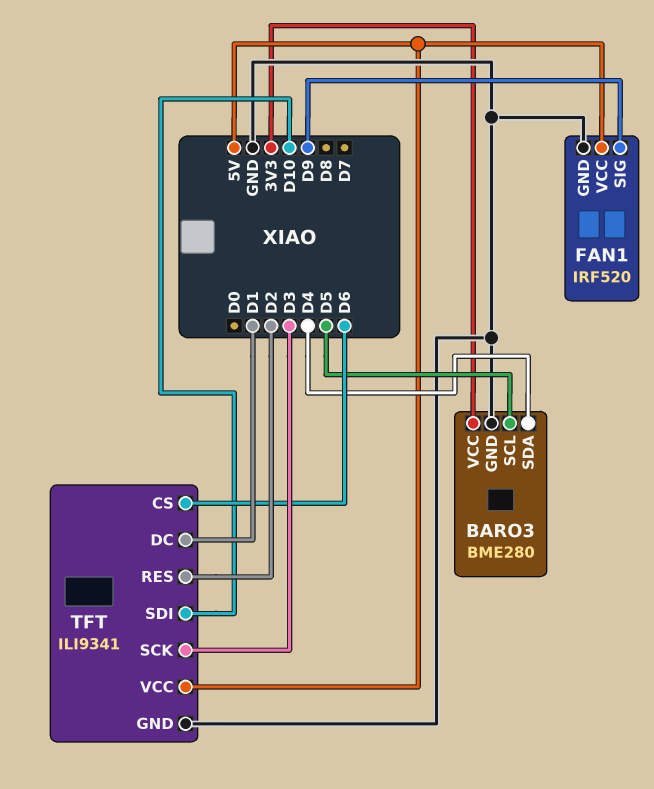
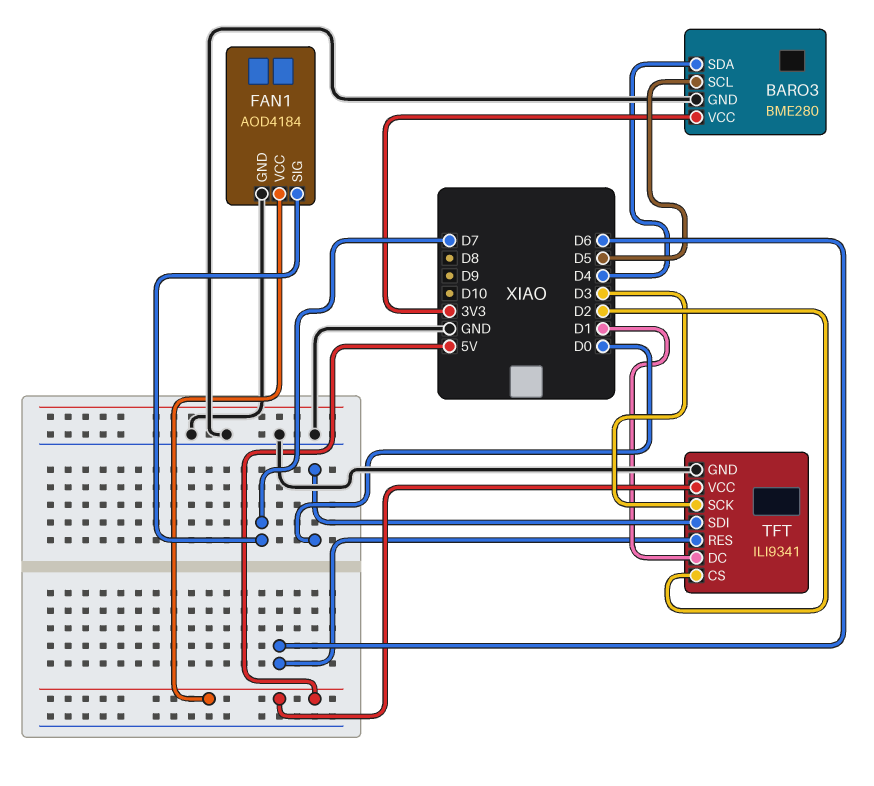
FAN1: IRF520 -> AOD4184
FAN1 pin SIG: D9 -> D7
TFT pin CS: D6 -> D2
TFT pin RES: D2 -> D6
TFT pin SDI: D10 -> D0

